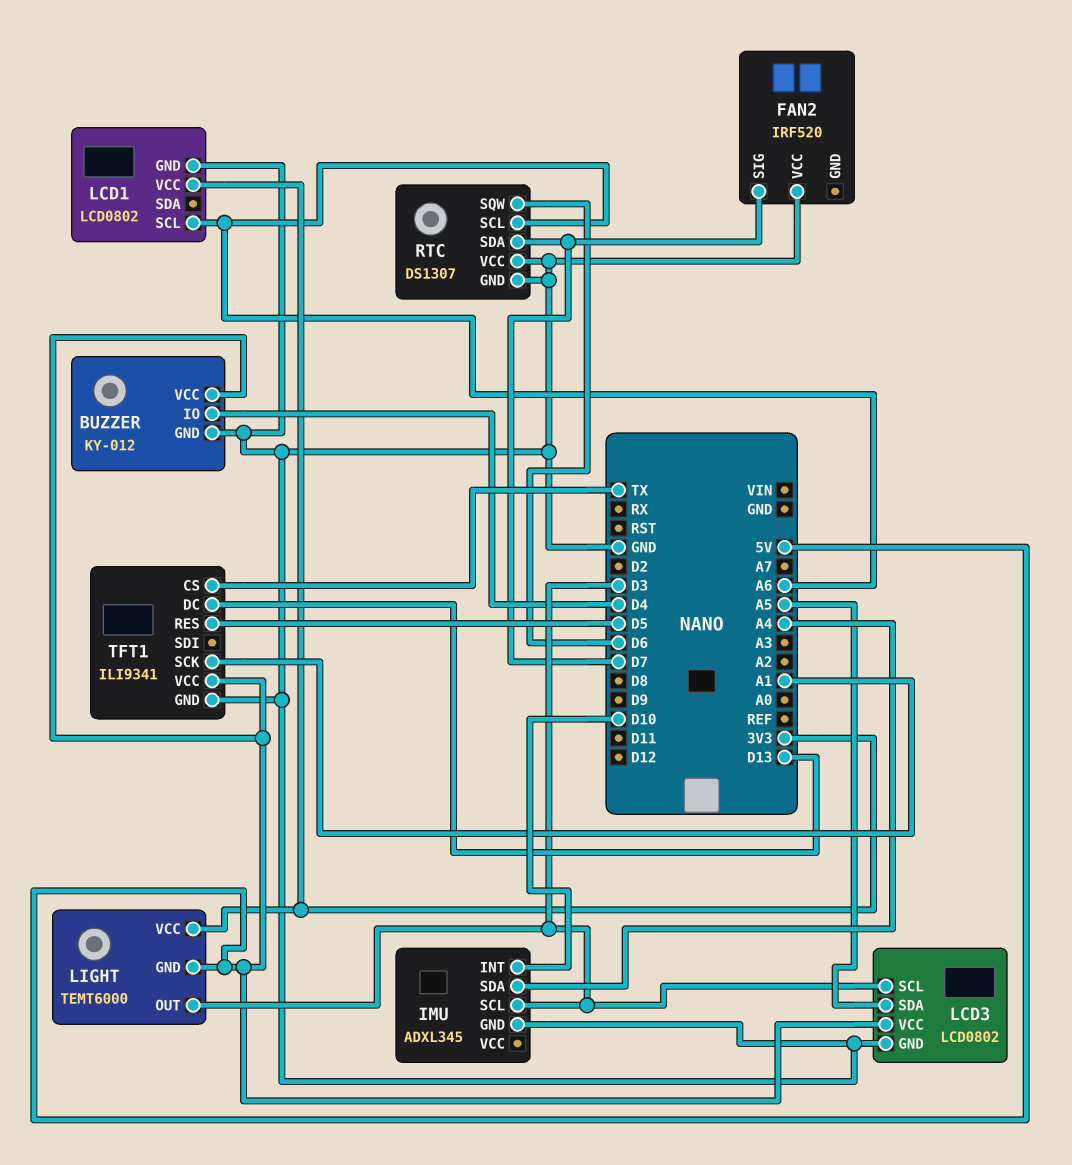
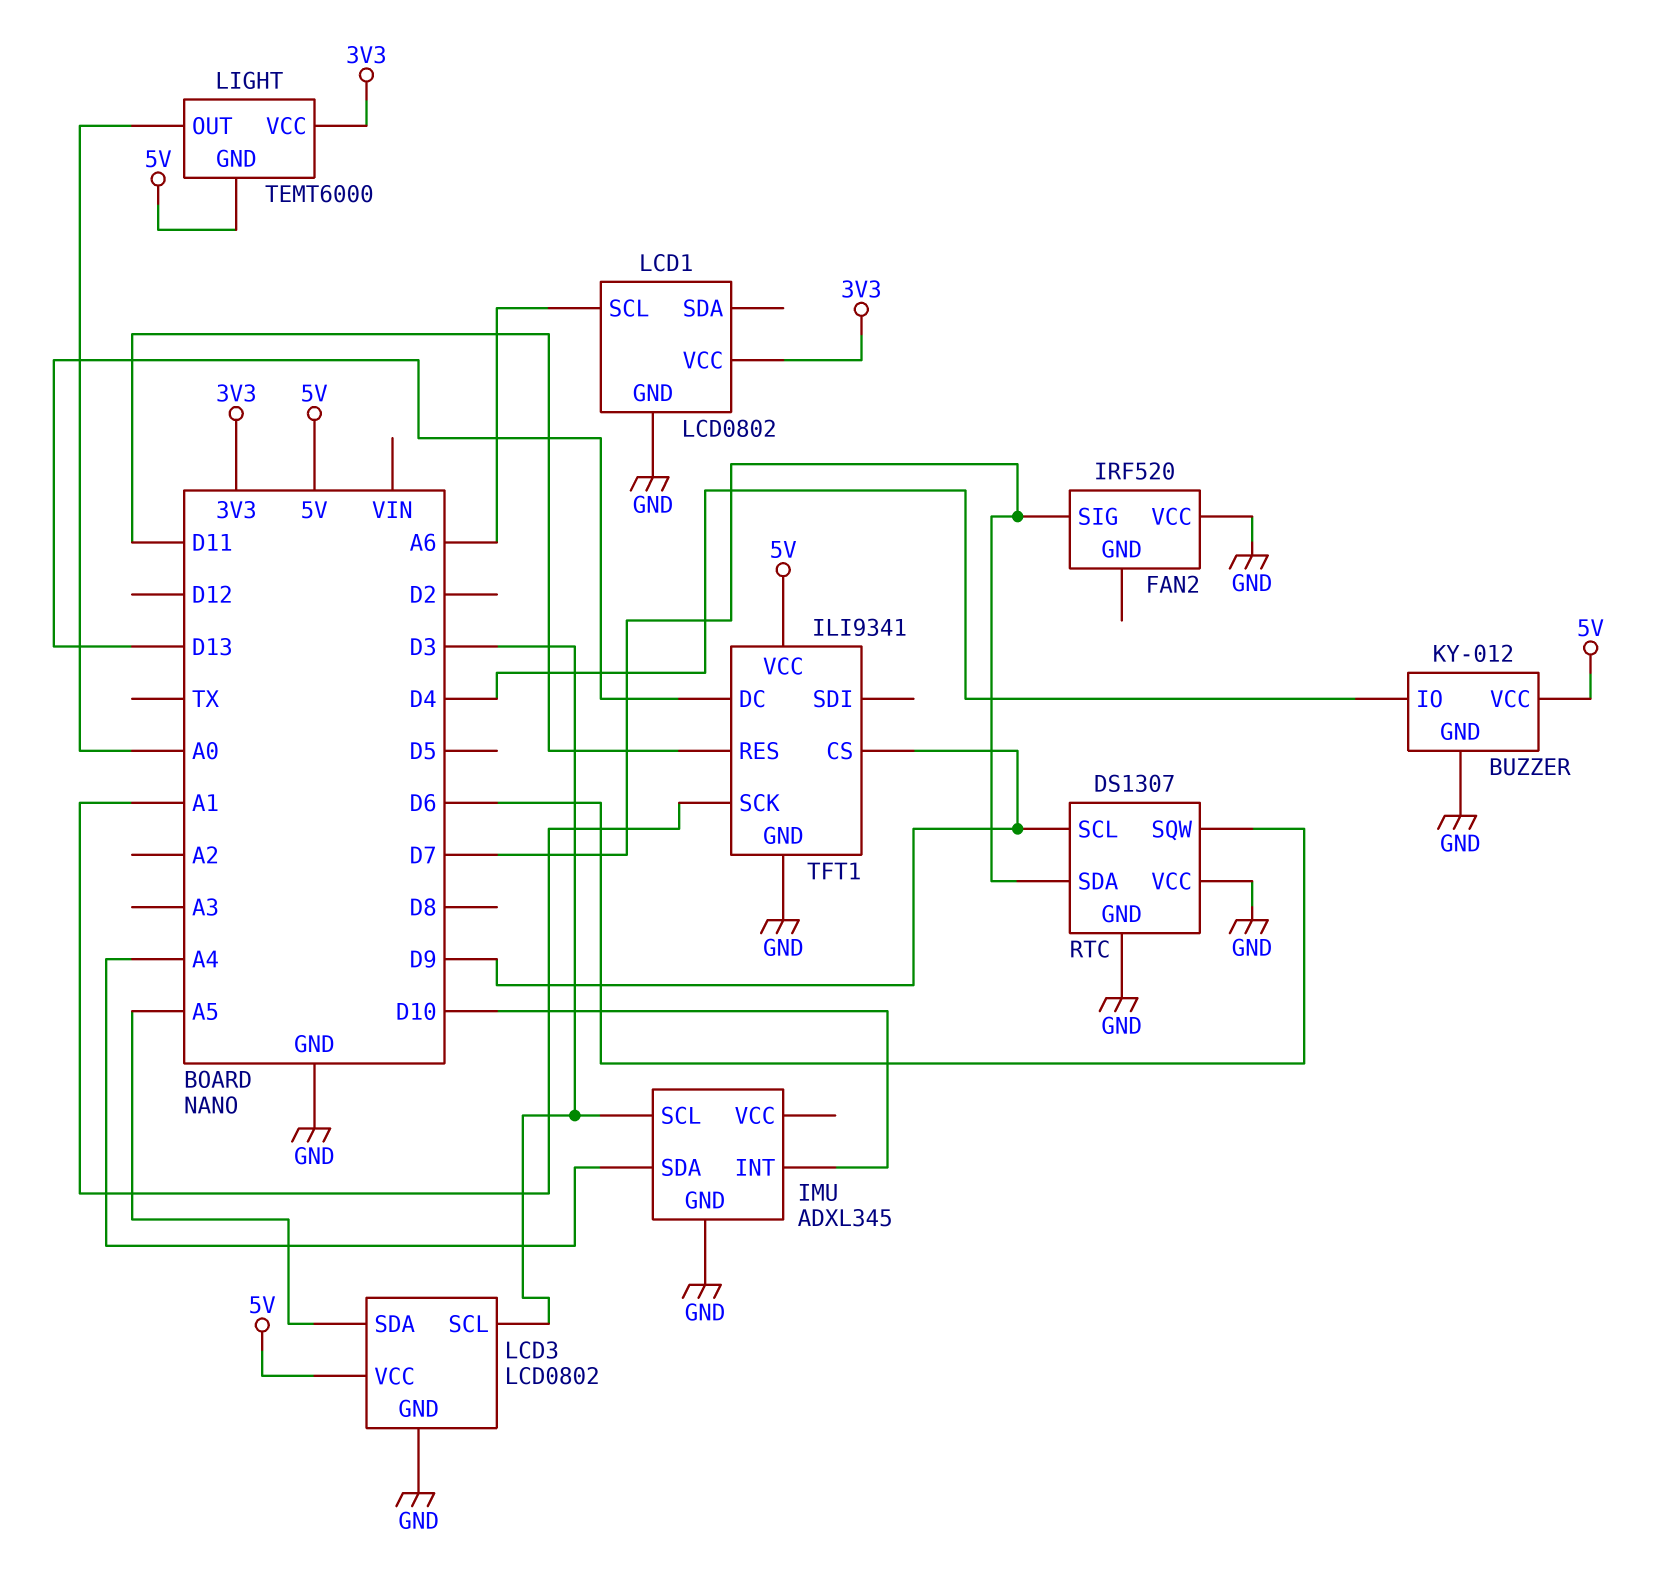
LIGHT pin OUT: D3 -> A0
RTC pin SCL: A6 -> D9
TFT1 pin CS: TX -> D9
TFT1 pin RES: D5 -> D11

